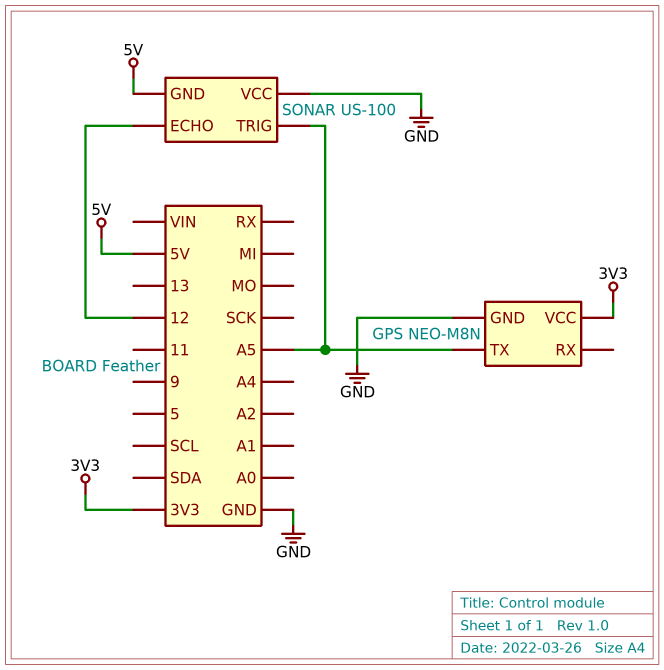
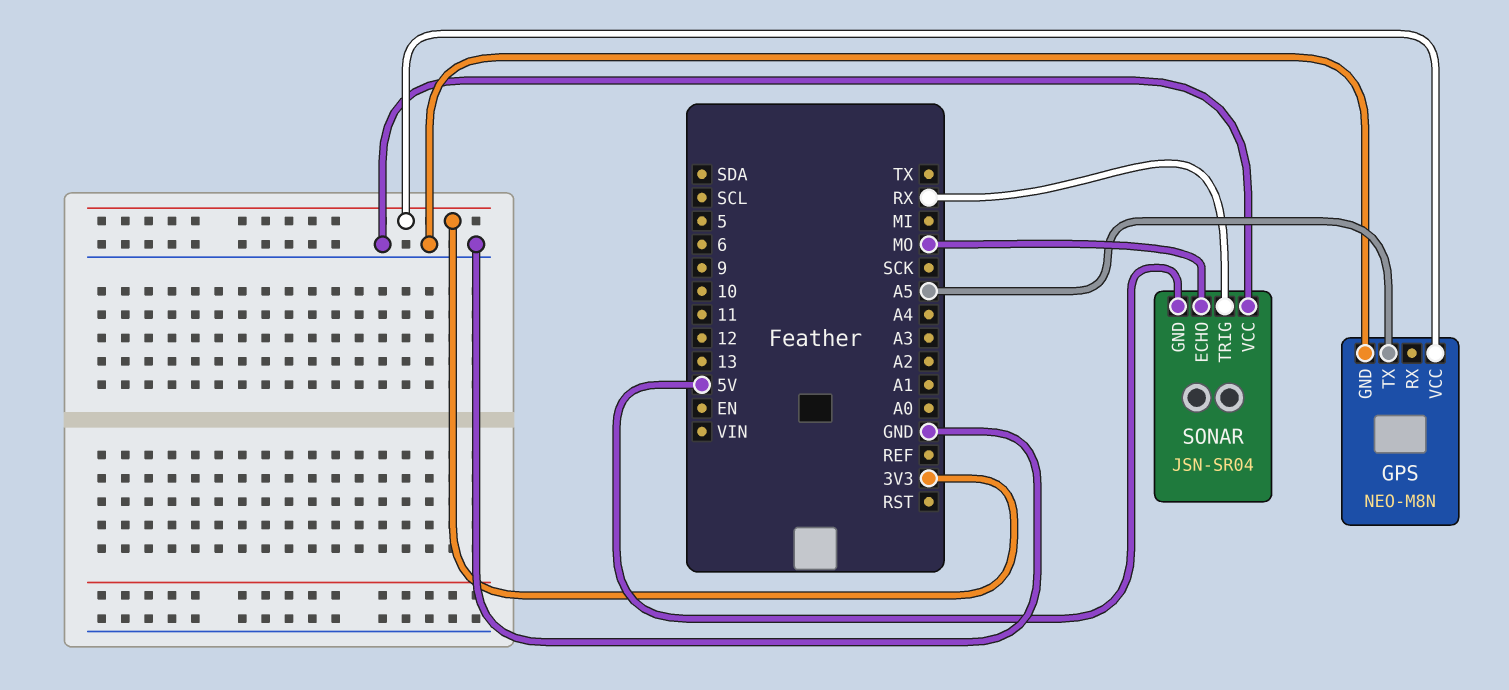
SONAR: US-100 -> JSN-SR04
SONAR pin ECHO: 12 -> MO
SONAR pin TRIG: A5 -> RX

